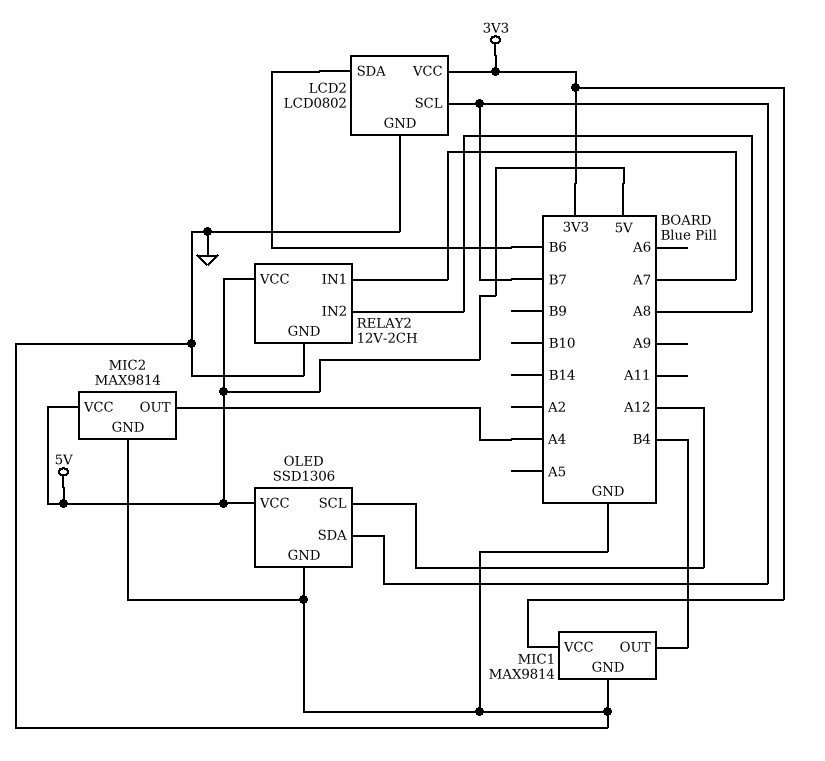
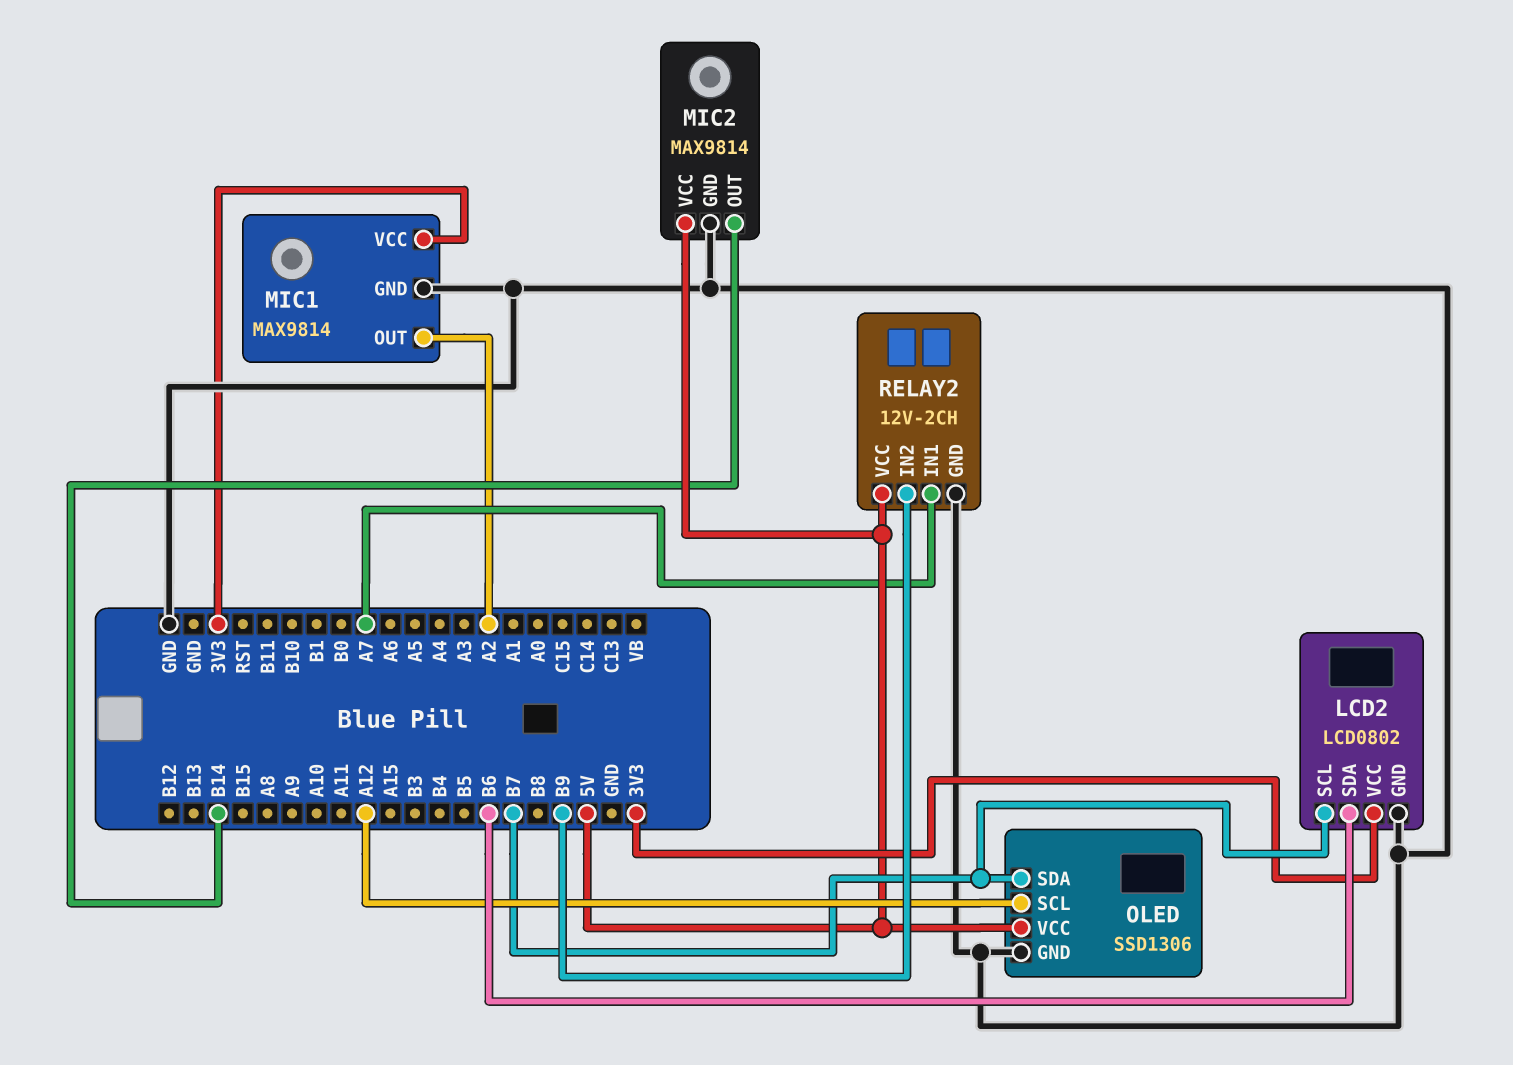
MIC1 pin OUT: B4 -> A2
MIC2 pin OUT: A4 -> B14
RELAY2 pin IN2: A8 -> B9

